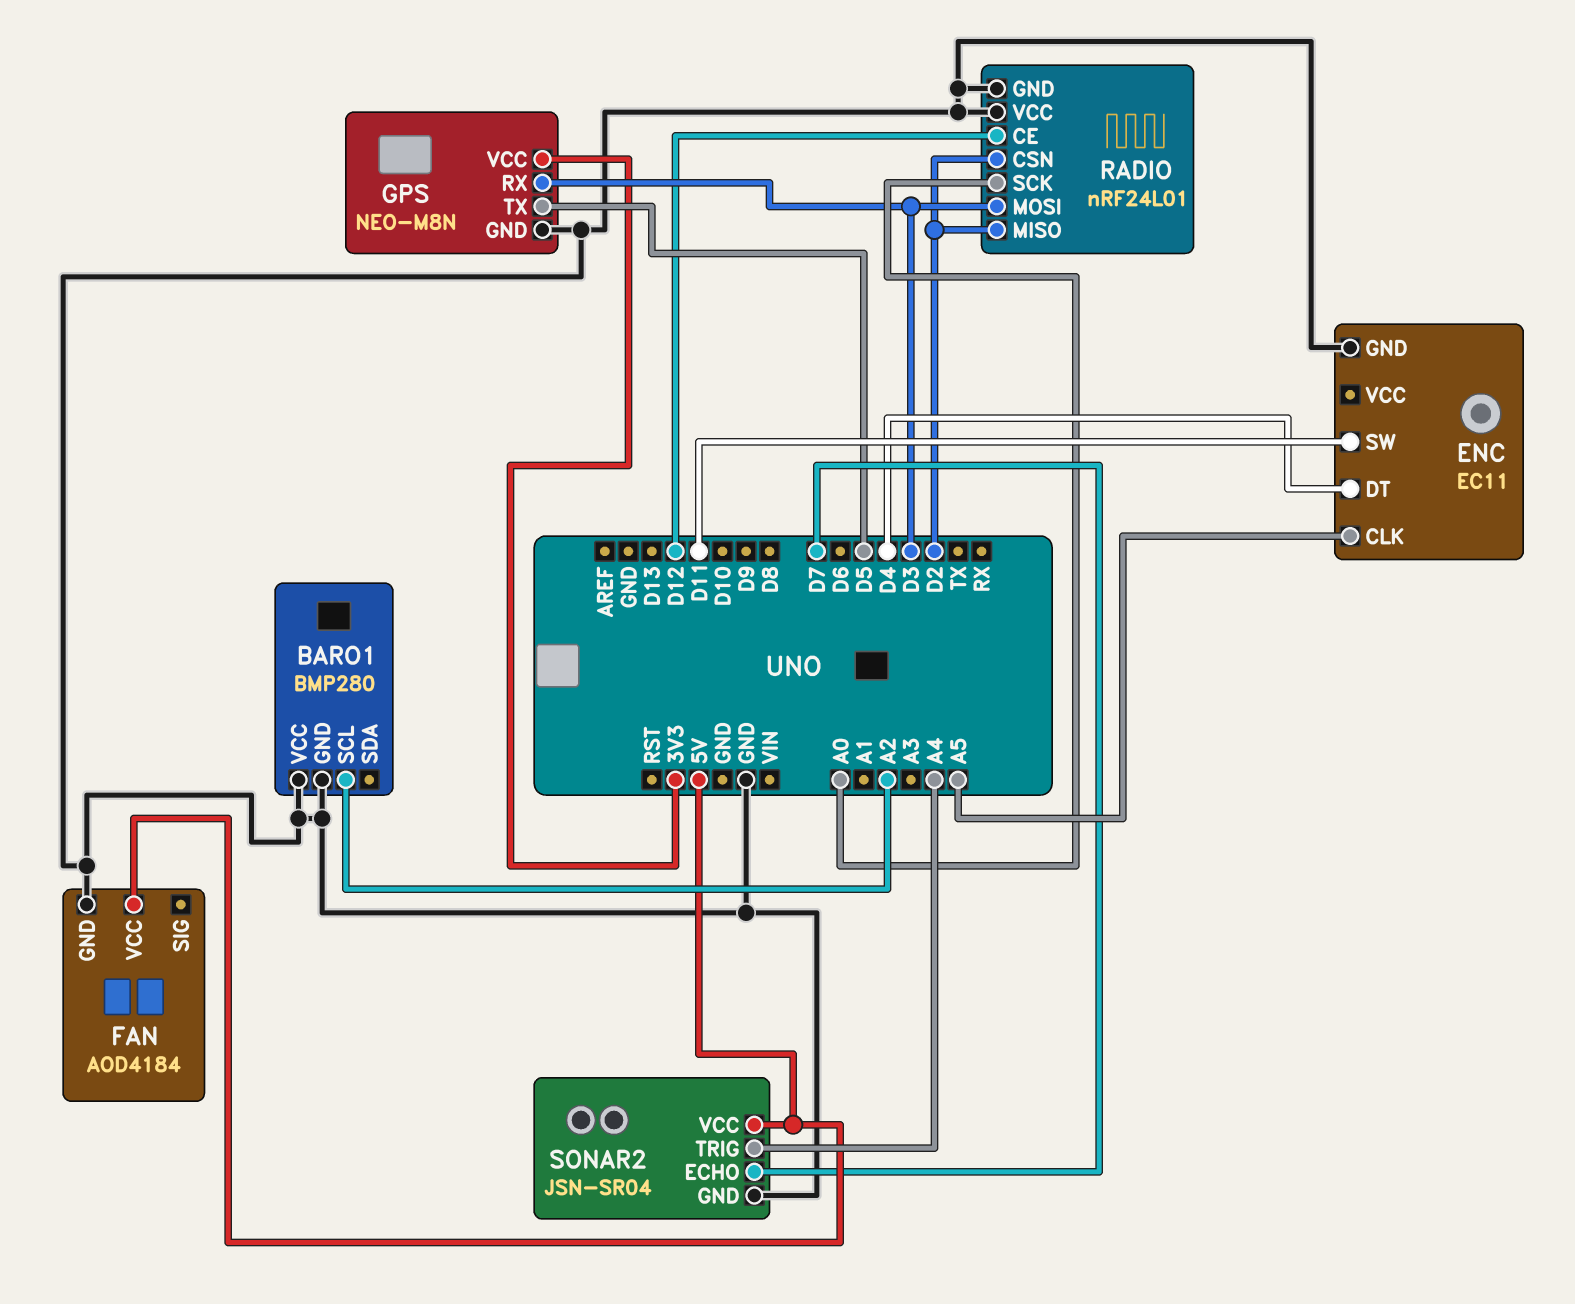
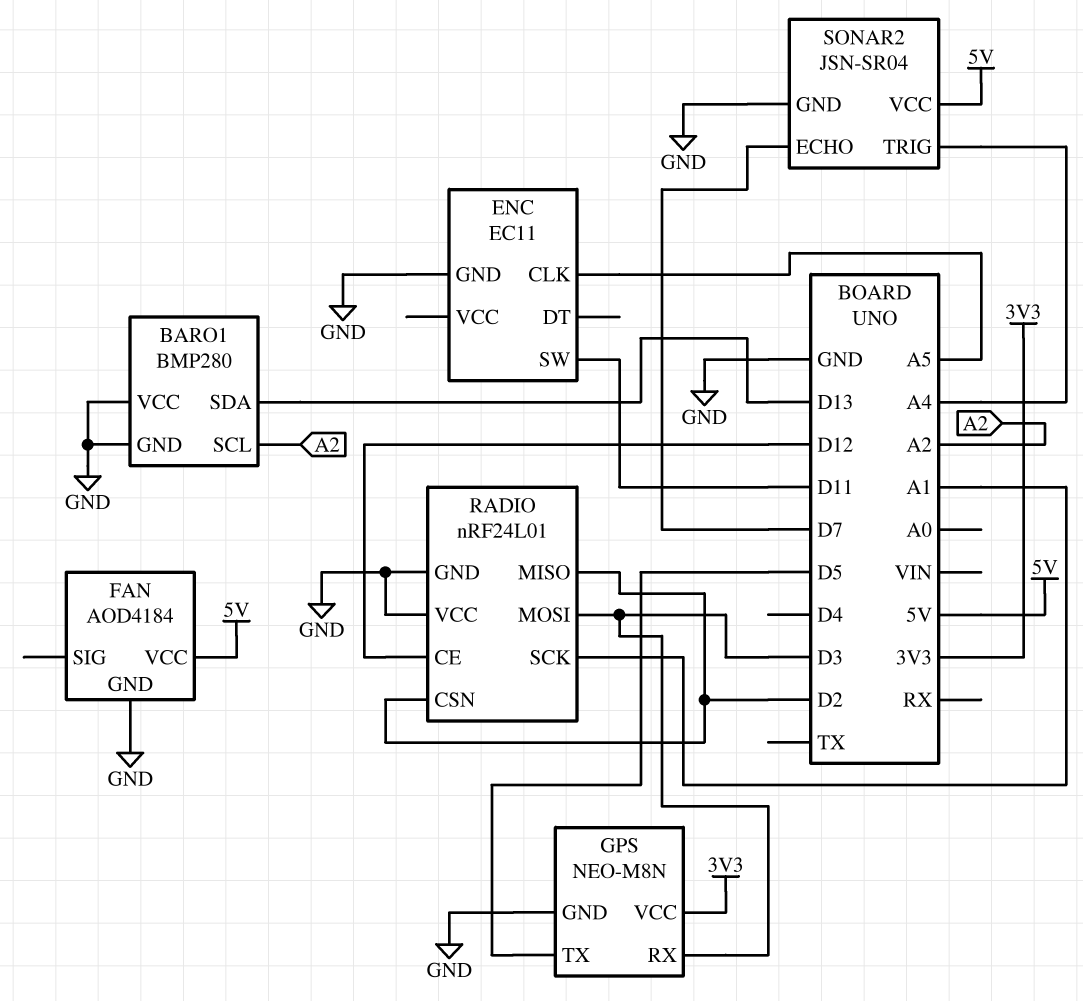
BARO1 pin SDA: none -> D13
ENC pin DT: D4 -> none
RADIO pin SCK: A0 -> A1

